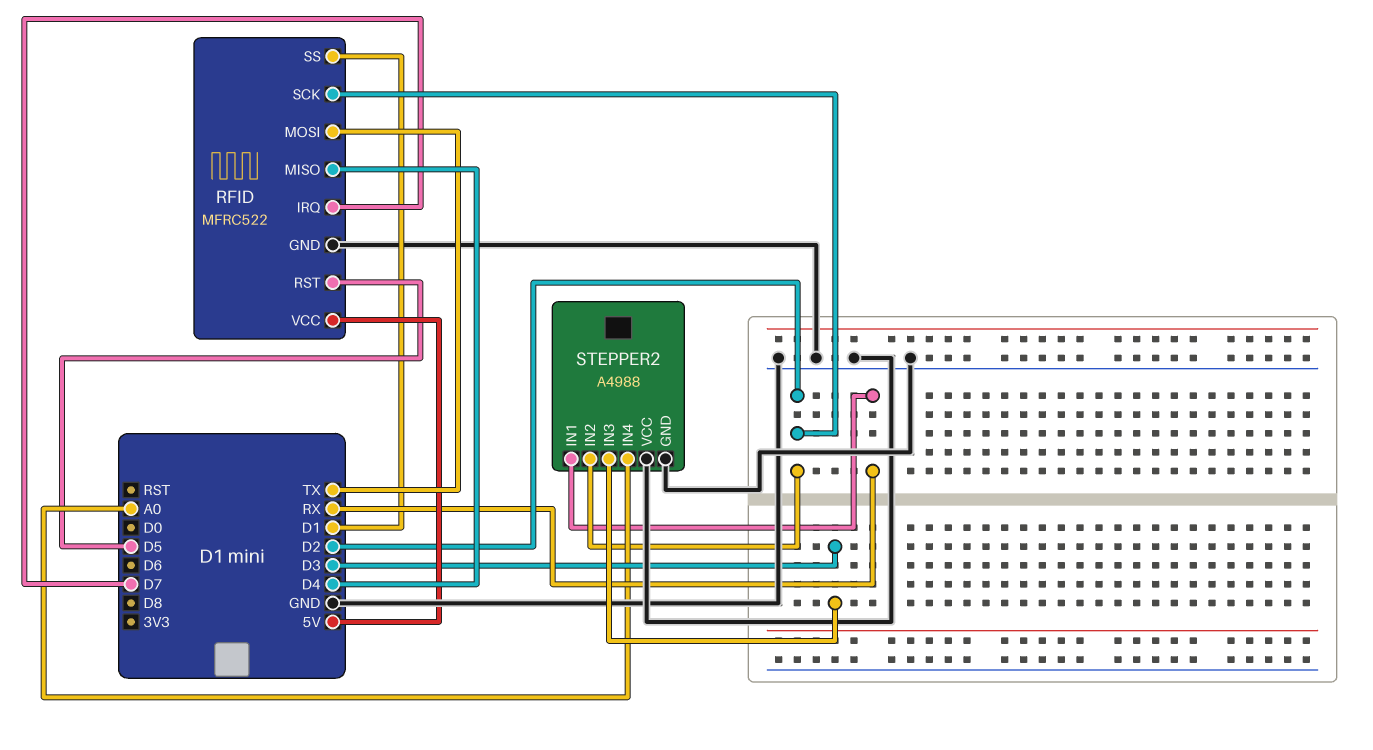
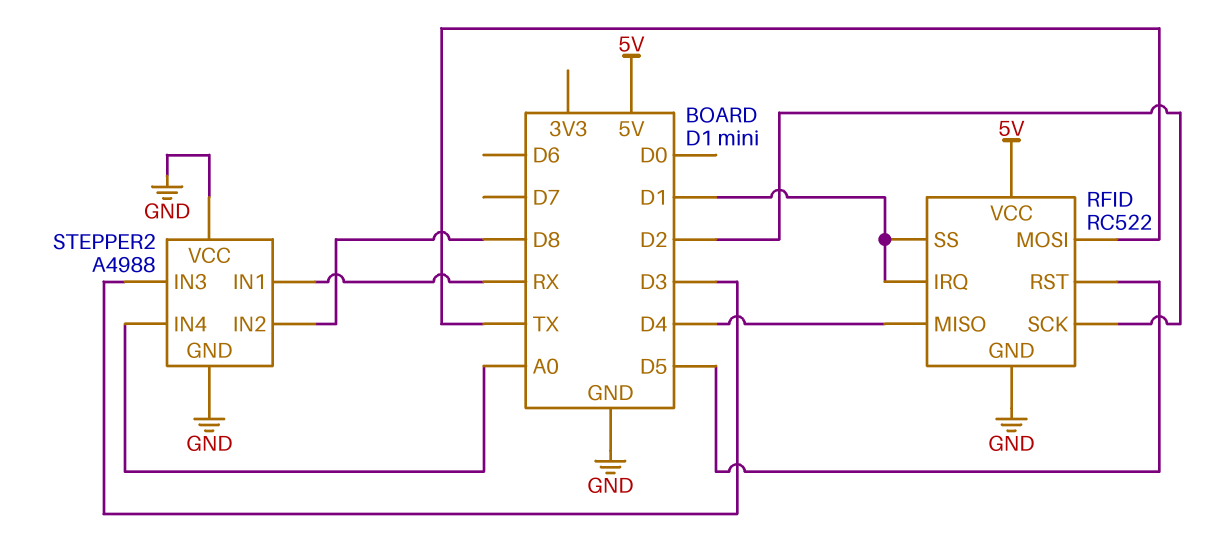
RFID: MFRC522 -> RC522
RFID pin IRQ: D7 -> D1
STEPPER2 pin IN2: D2 -> D8

